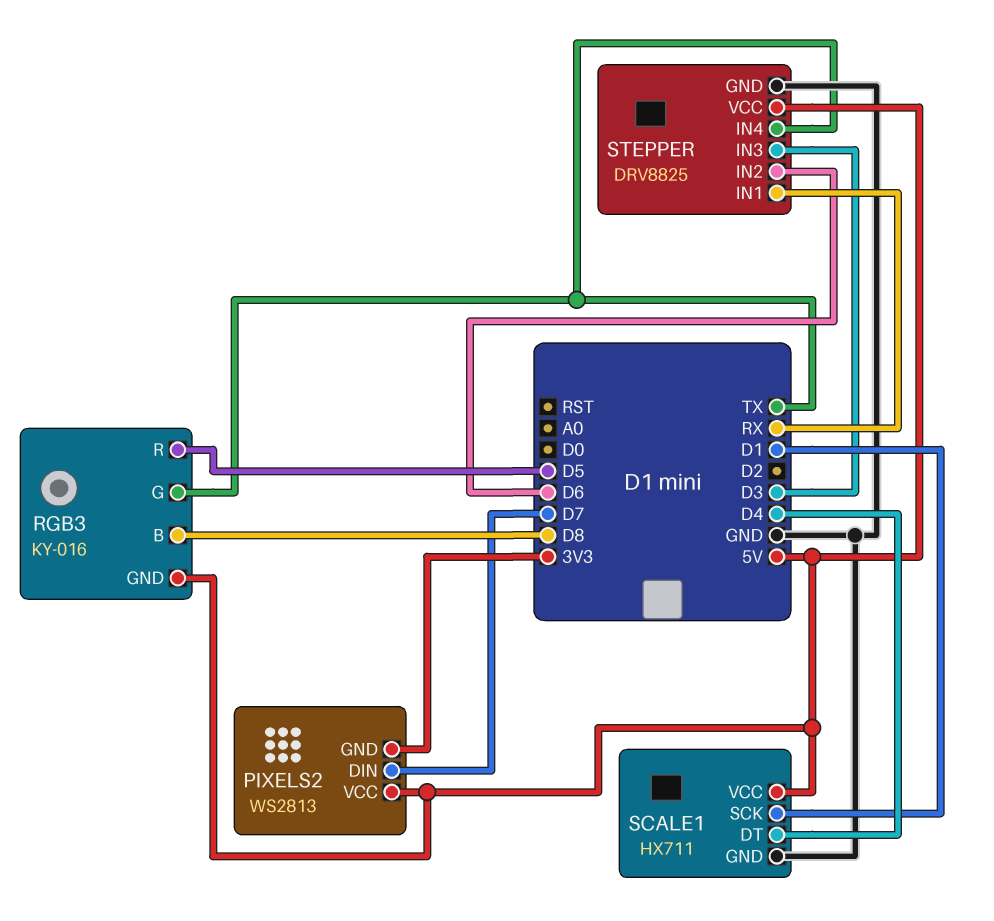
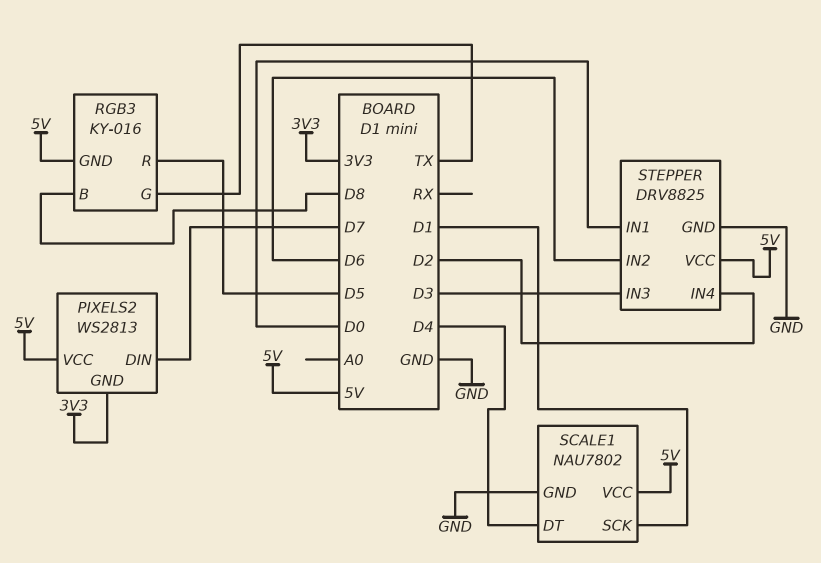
SCALE1: HX711 -> NAU7802
STEPPER pin IN1: RX -> D0
STEPPER pin IN4: TX -> D2

